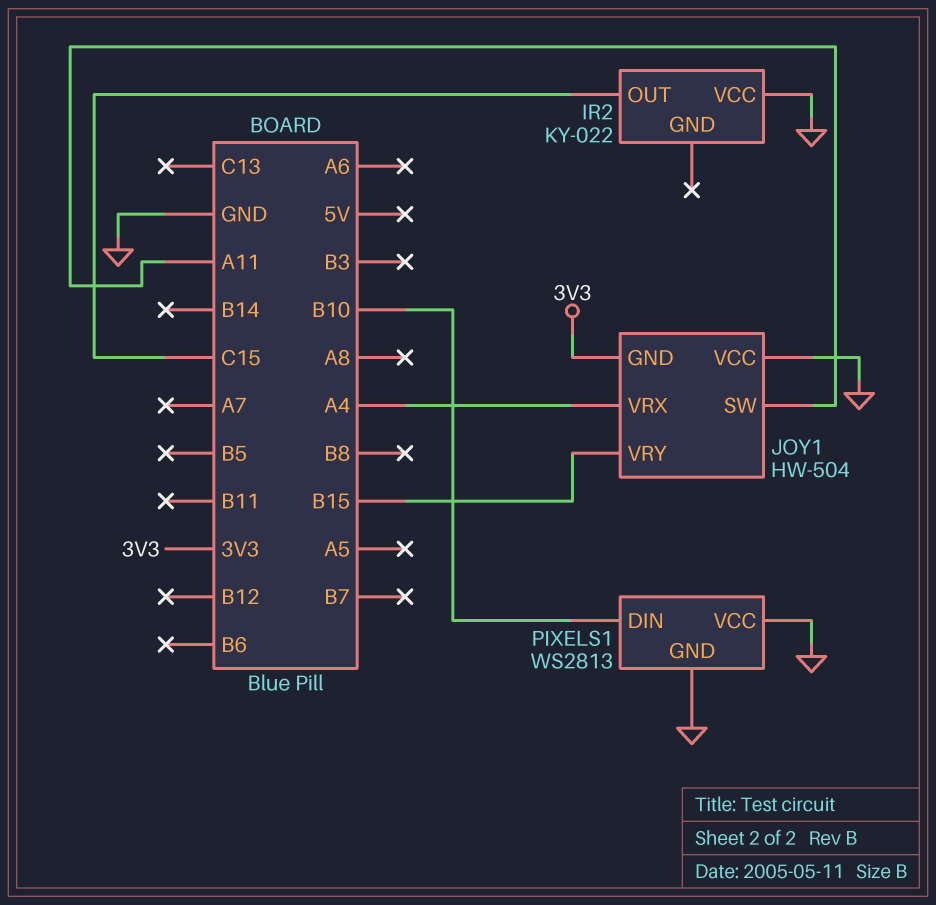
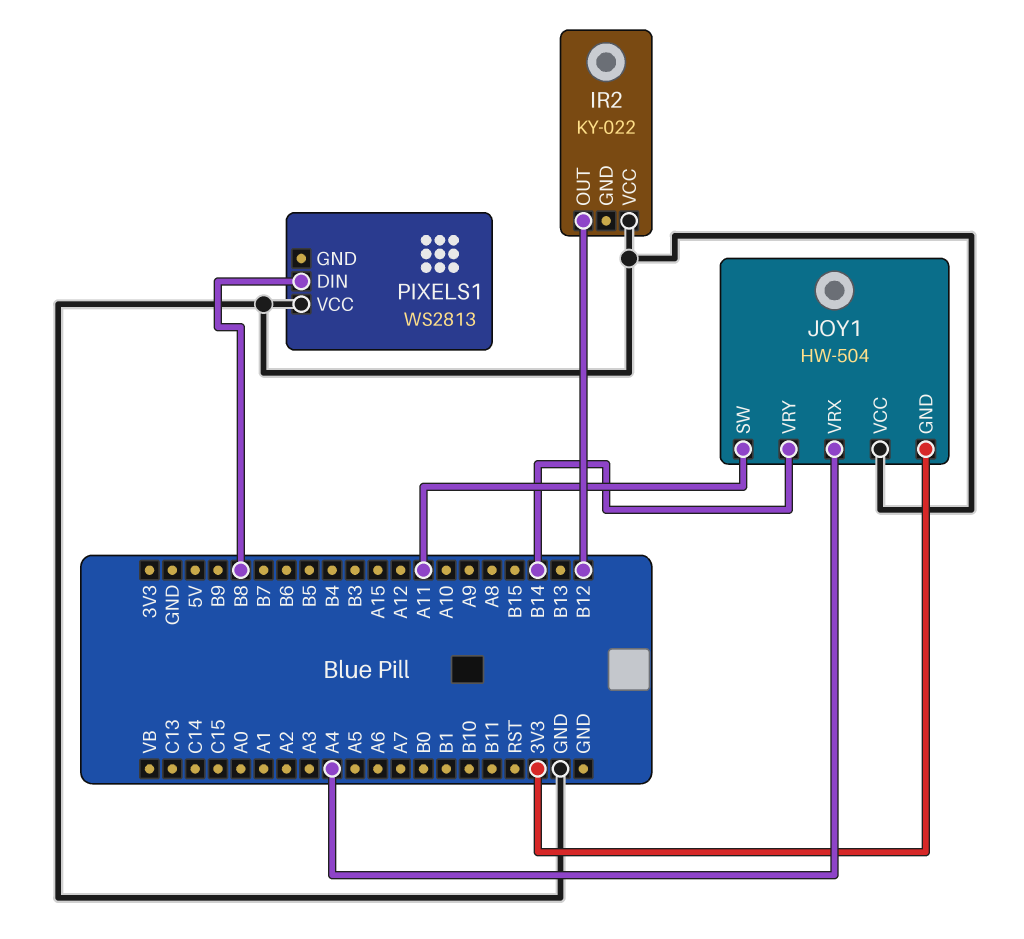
IR2 pin OUT: C15 -> B12
JOY1 pin VRY: B15 -> B14
PIXELS1 pin DIN: B10 -> B8
PIXELS1 pin GND: GND -> none

